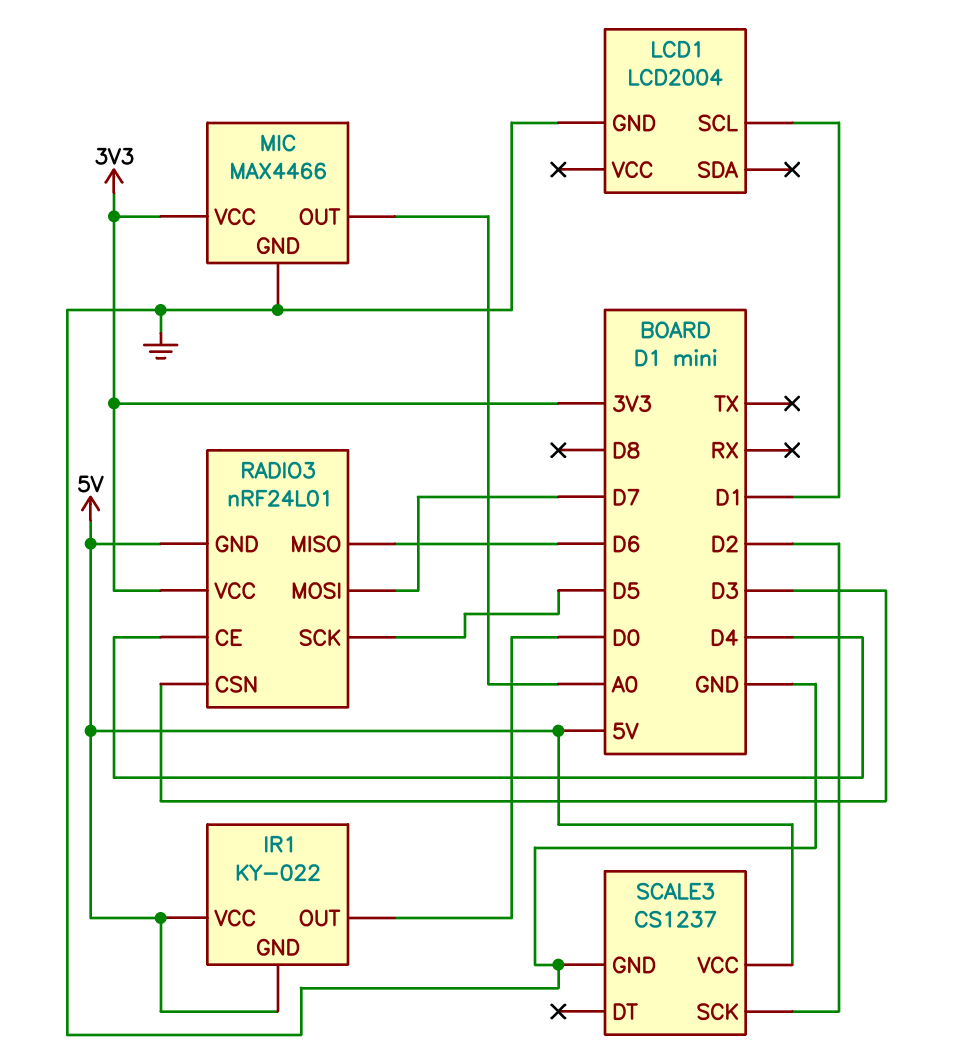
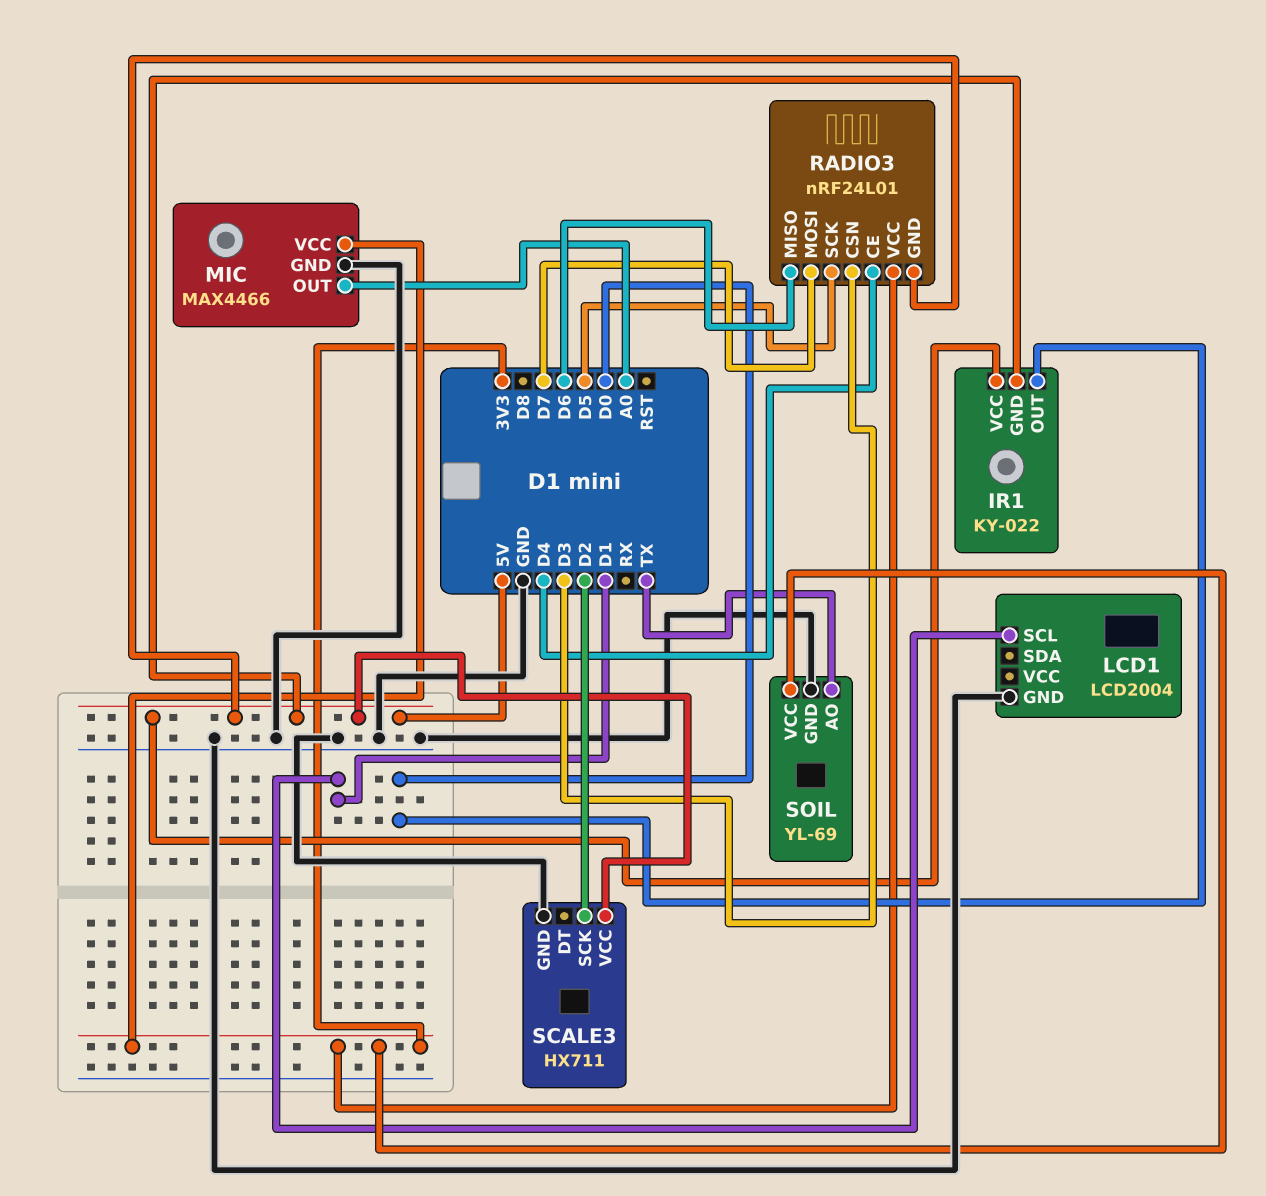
SCALE3: CS1237 -> HX711
SOIL: none -> YL-69
SOIL pin AO: none -> TX
SOIL pin GND: none -> GND
SOIL pin VCC: none -> 3V3

